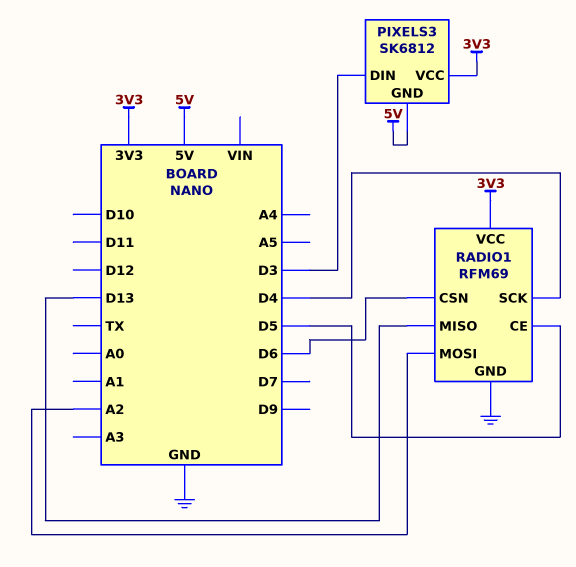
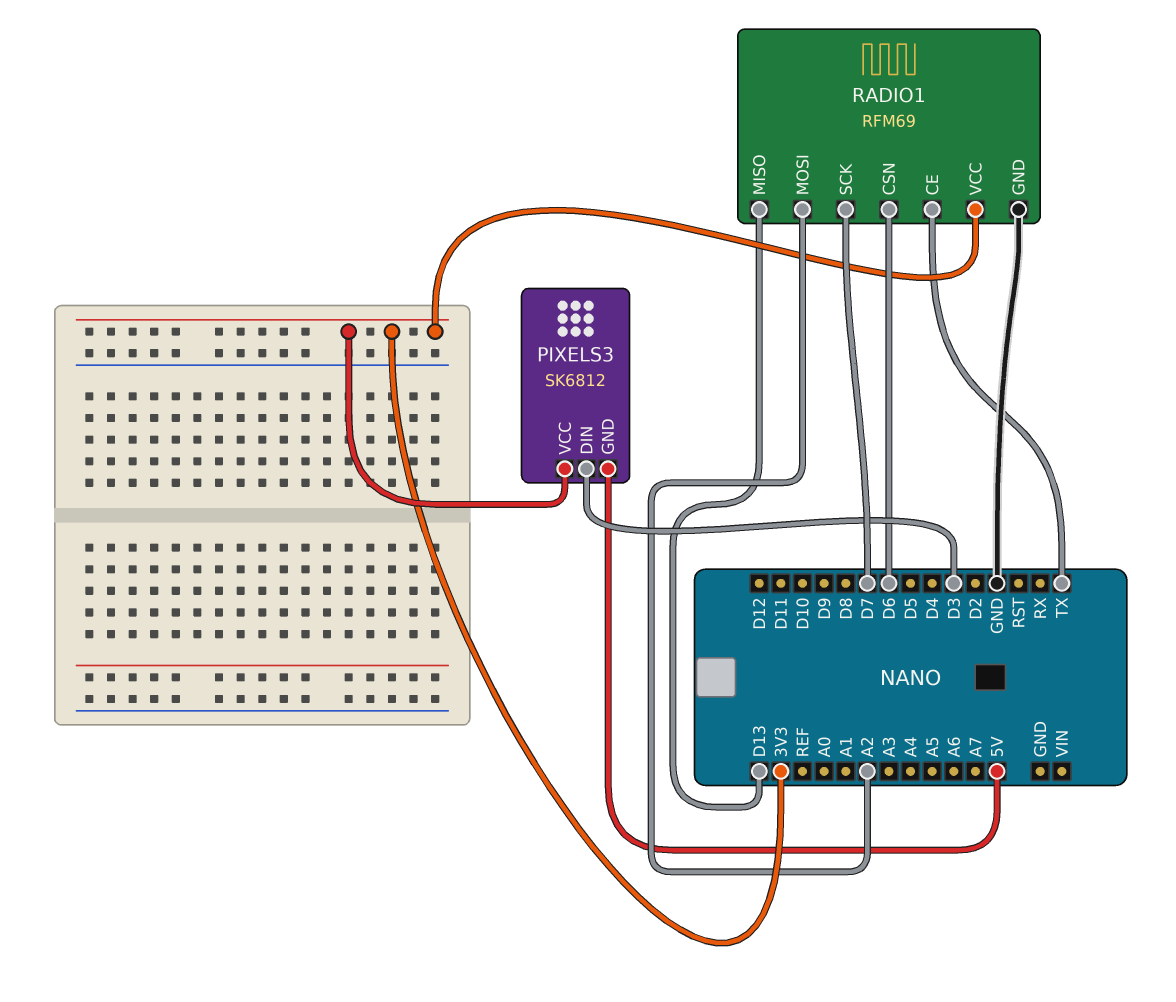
RADIO1 pin CE: D5 -> TX
RADIO1 pin SCK: D4 -> D7

